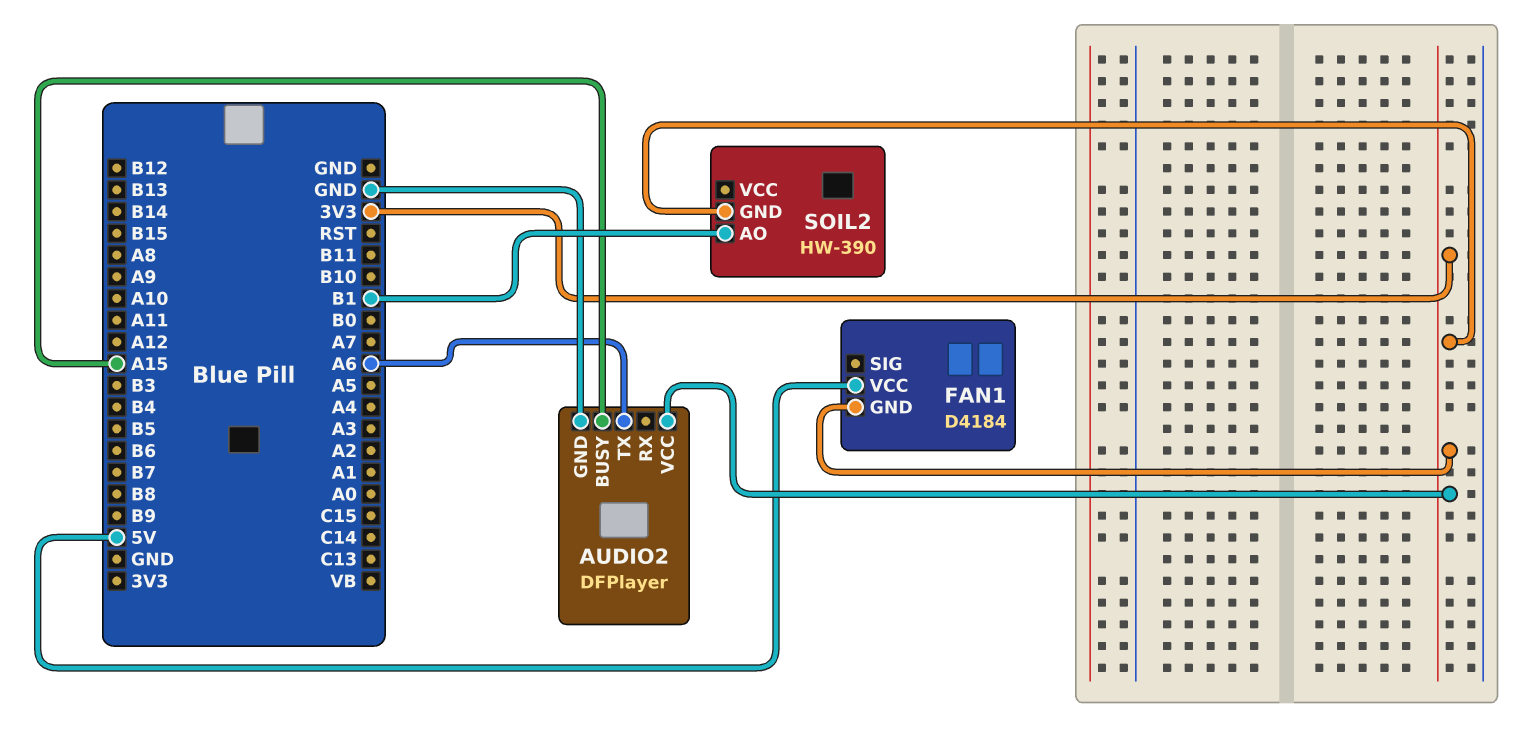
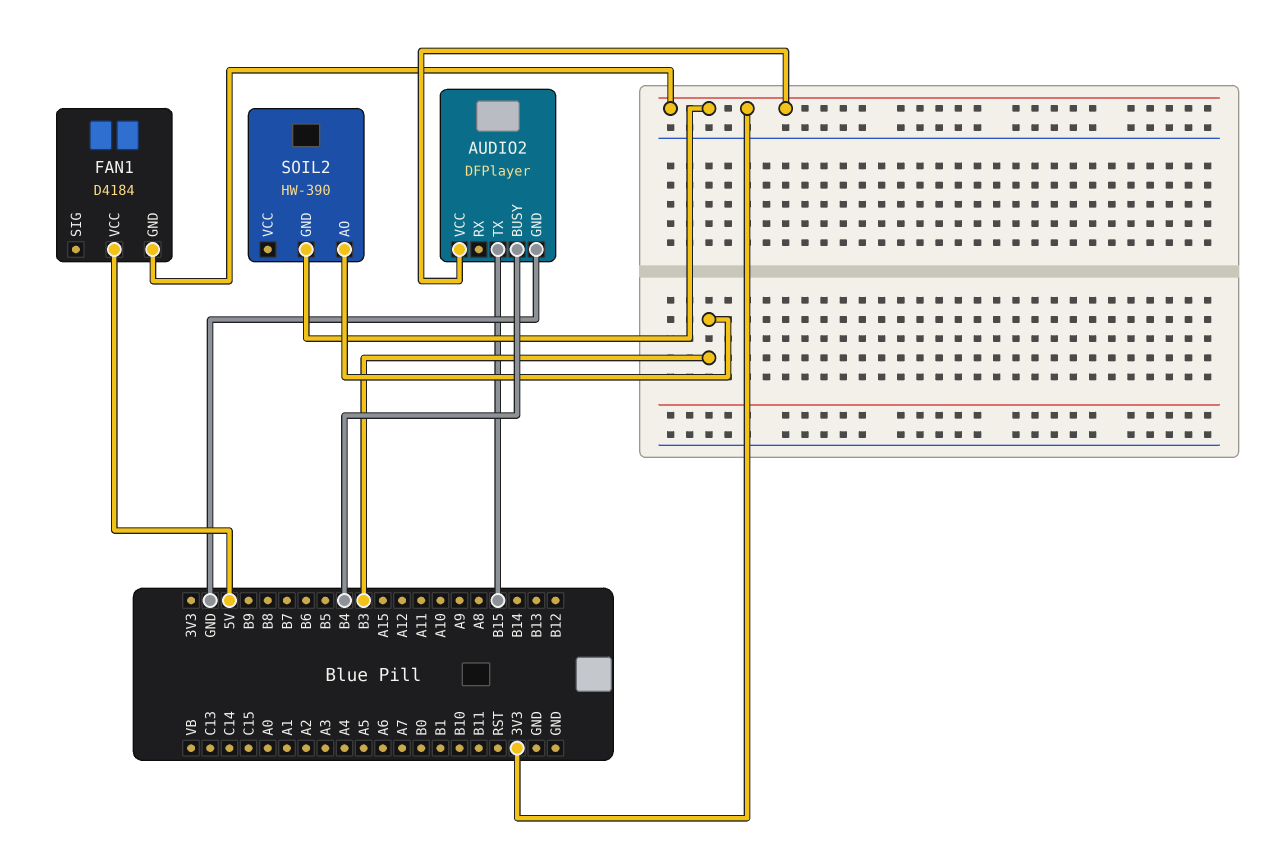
AUDIO2 pin BUSY: A15 -> B4
AUDIO2 pin TX: A6 -> B15
SOIL2 pin AO: B1 -> B3

